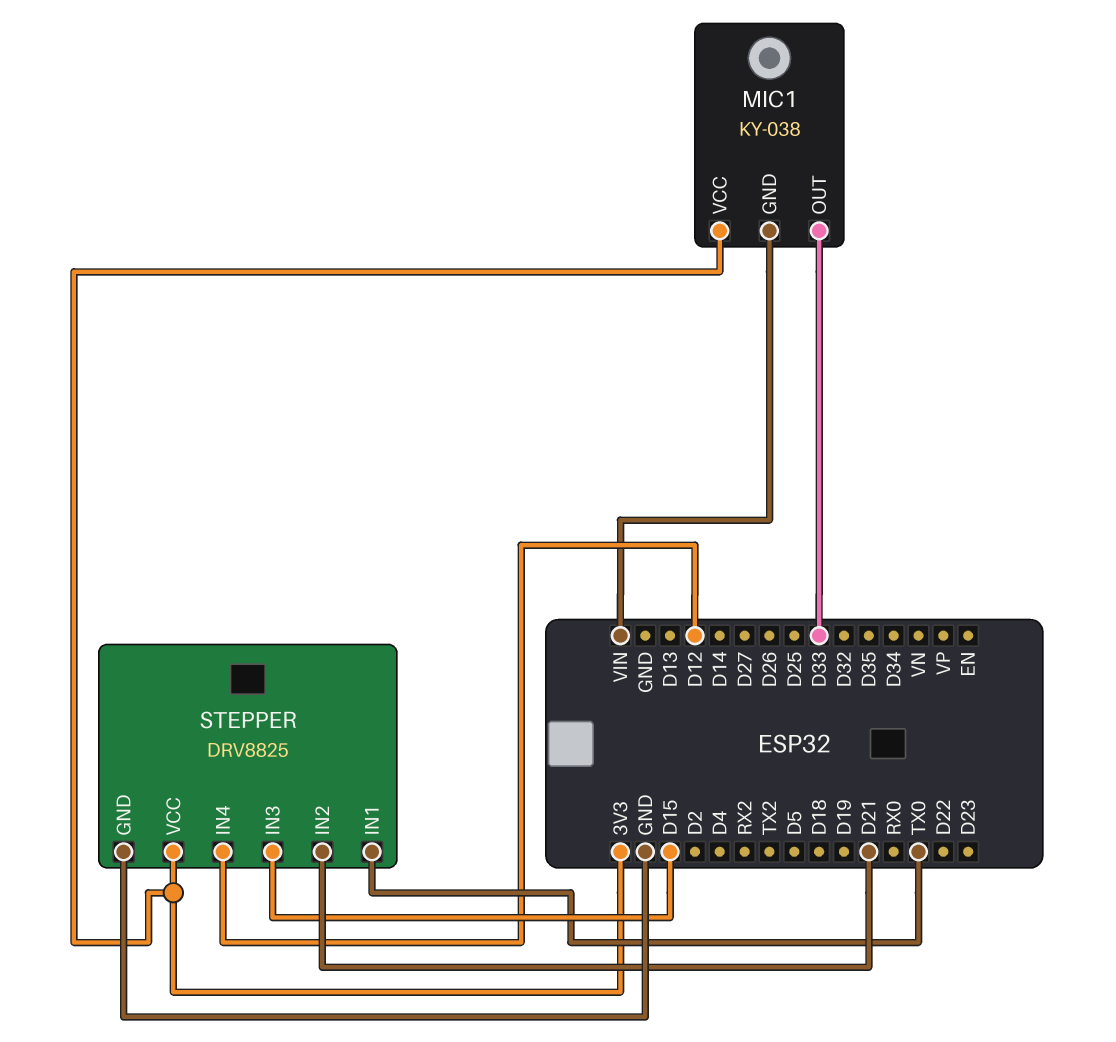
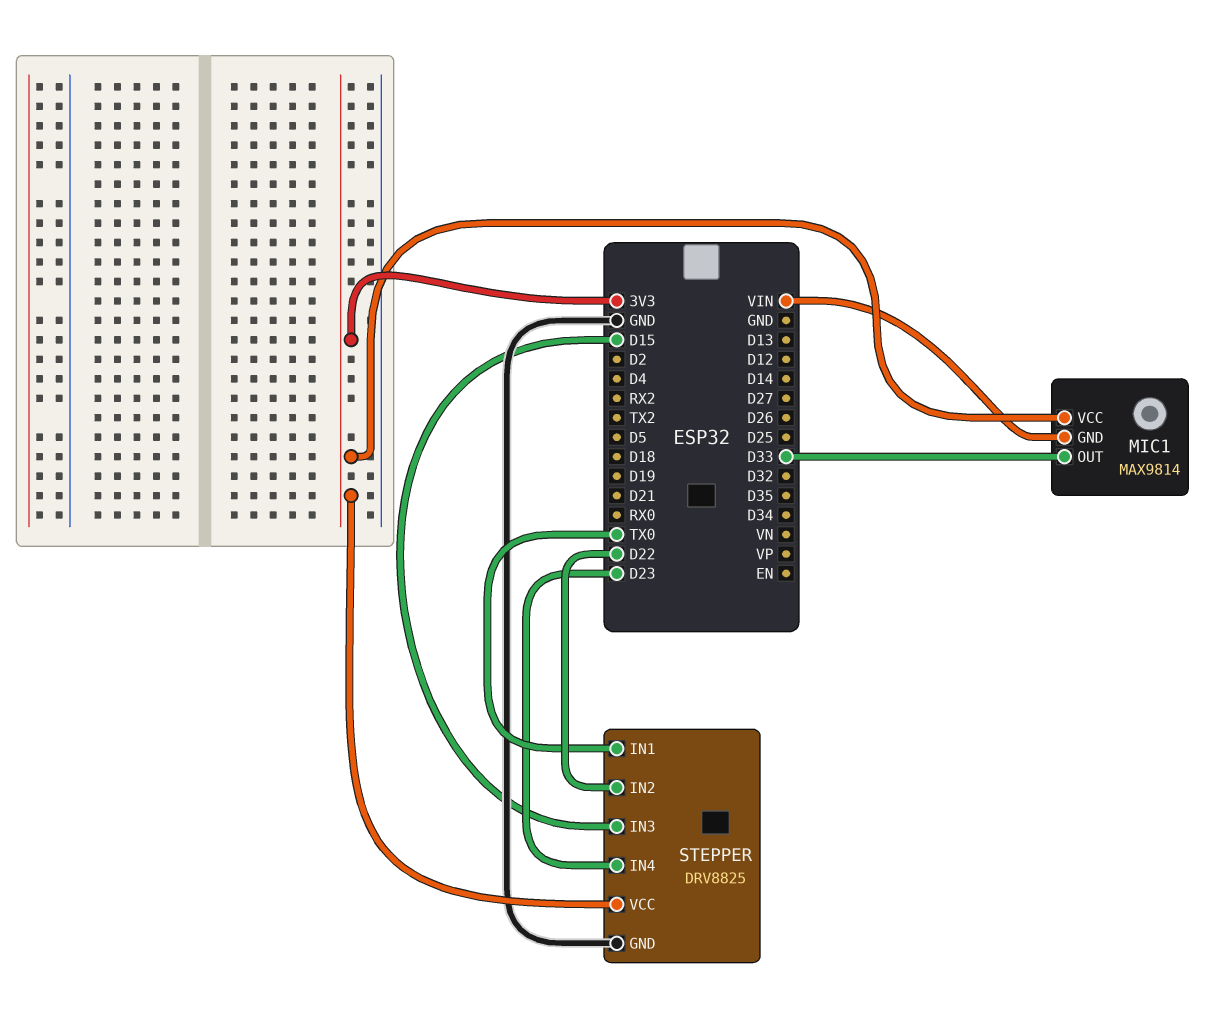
MIC1: KY-038 -> MAX9814
STEPPER pin IN2: D21 -> D22
STEPPER pin IN4: D12 -> D23

